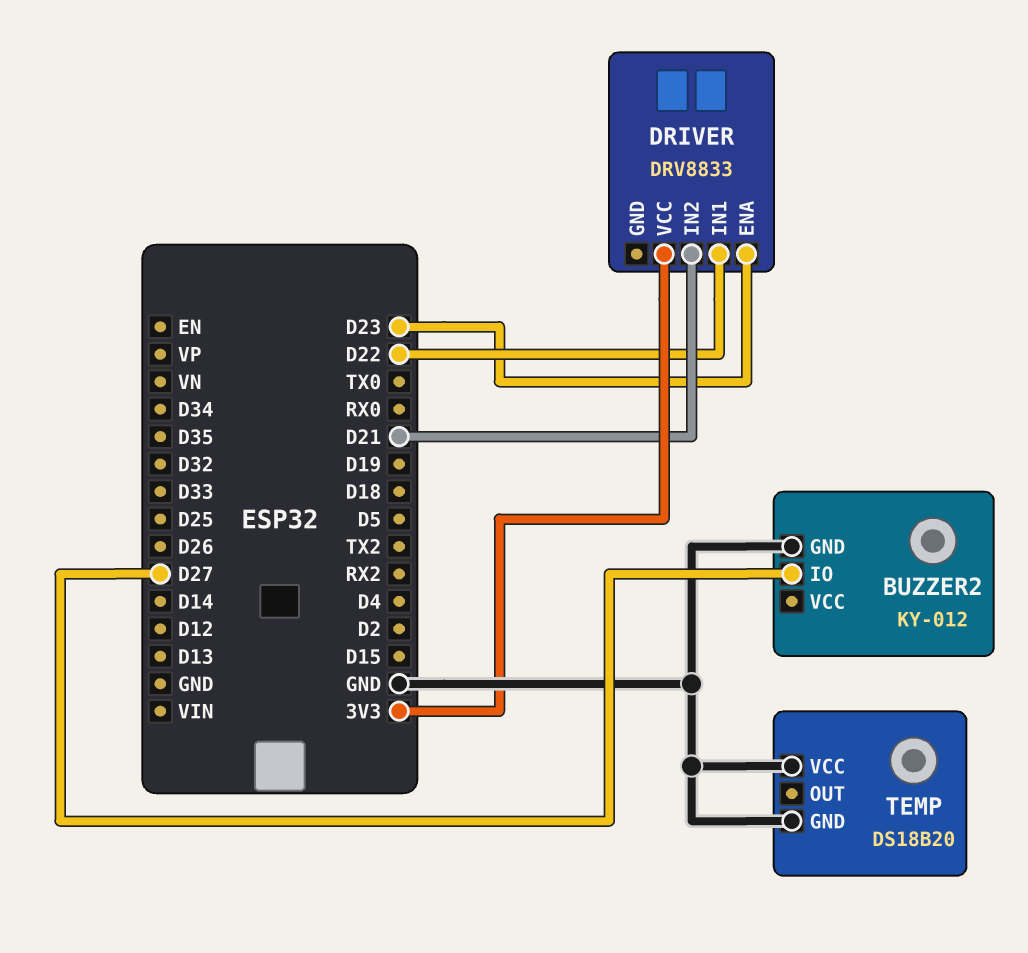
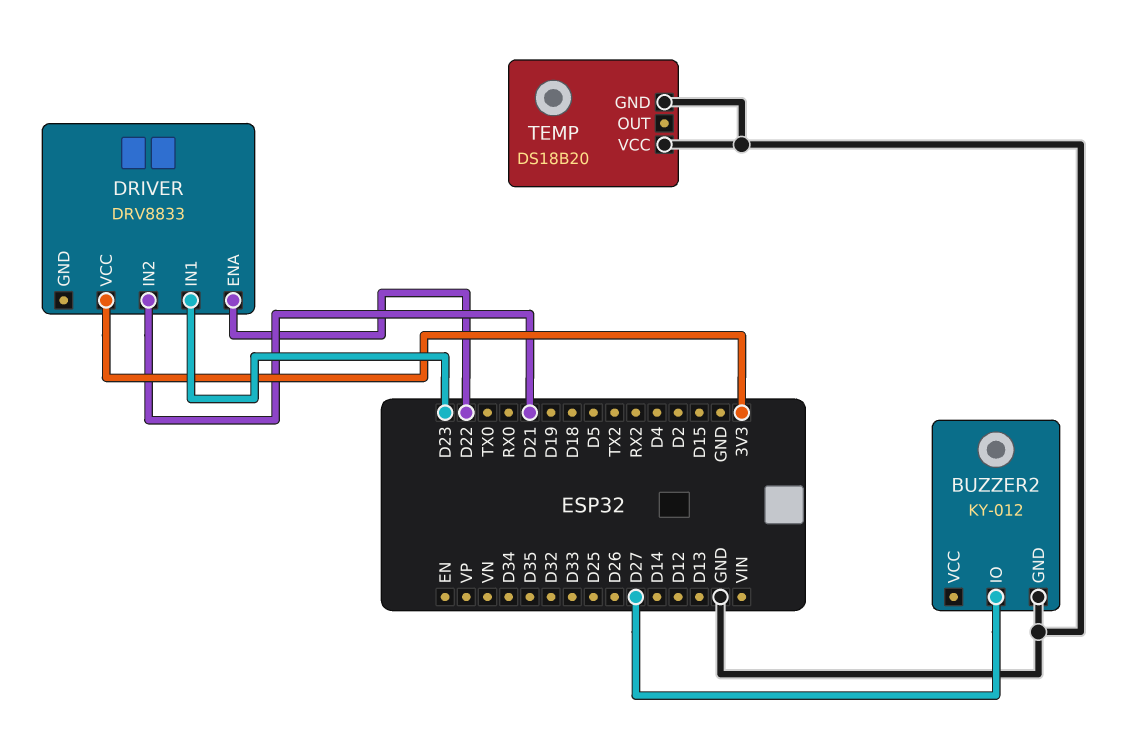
DRIVER pin ENA: D23 -> D22
DRIVER pin IN1: D22 -> D23

